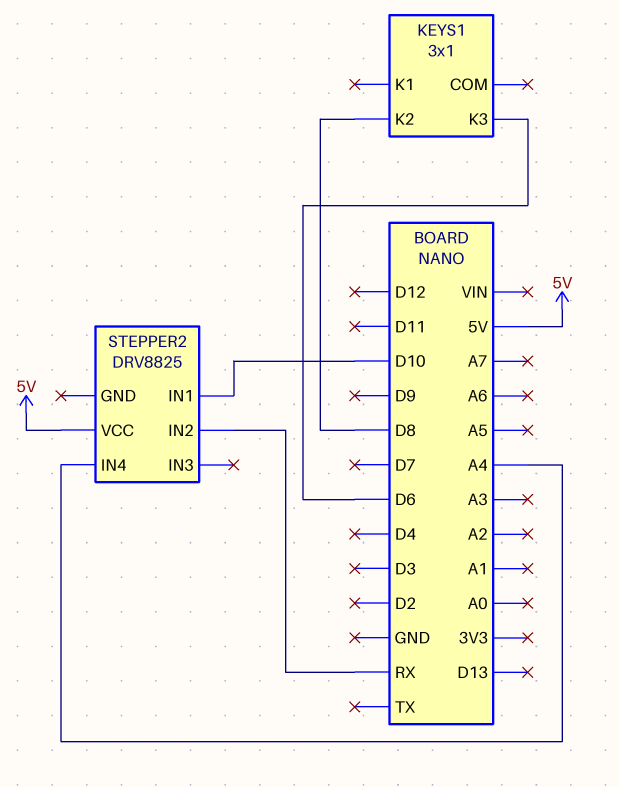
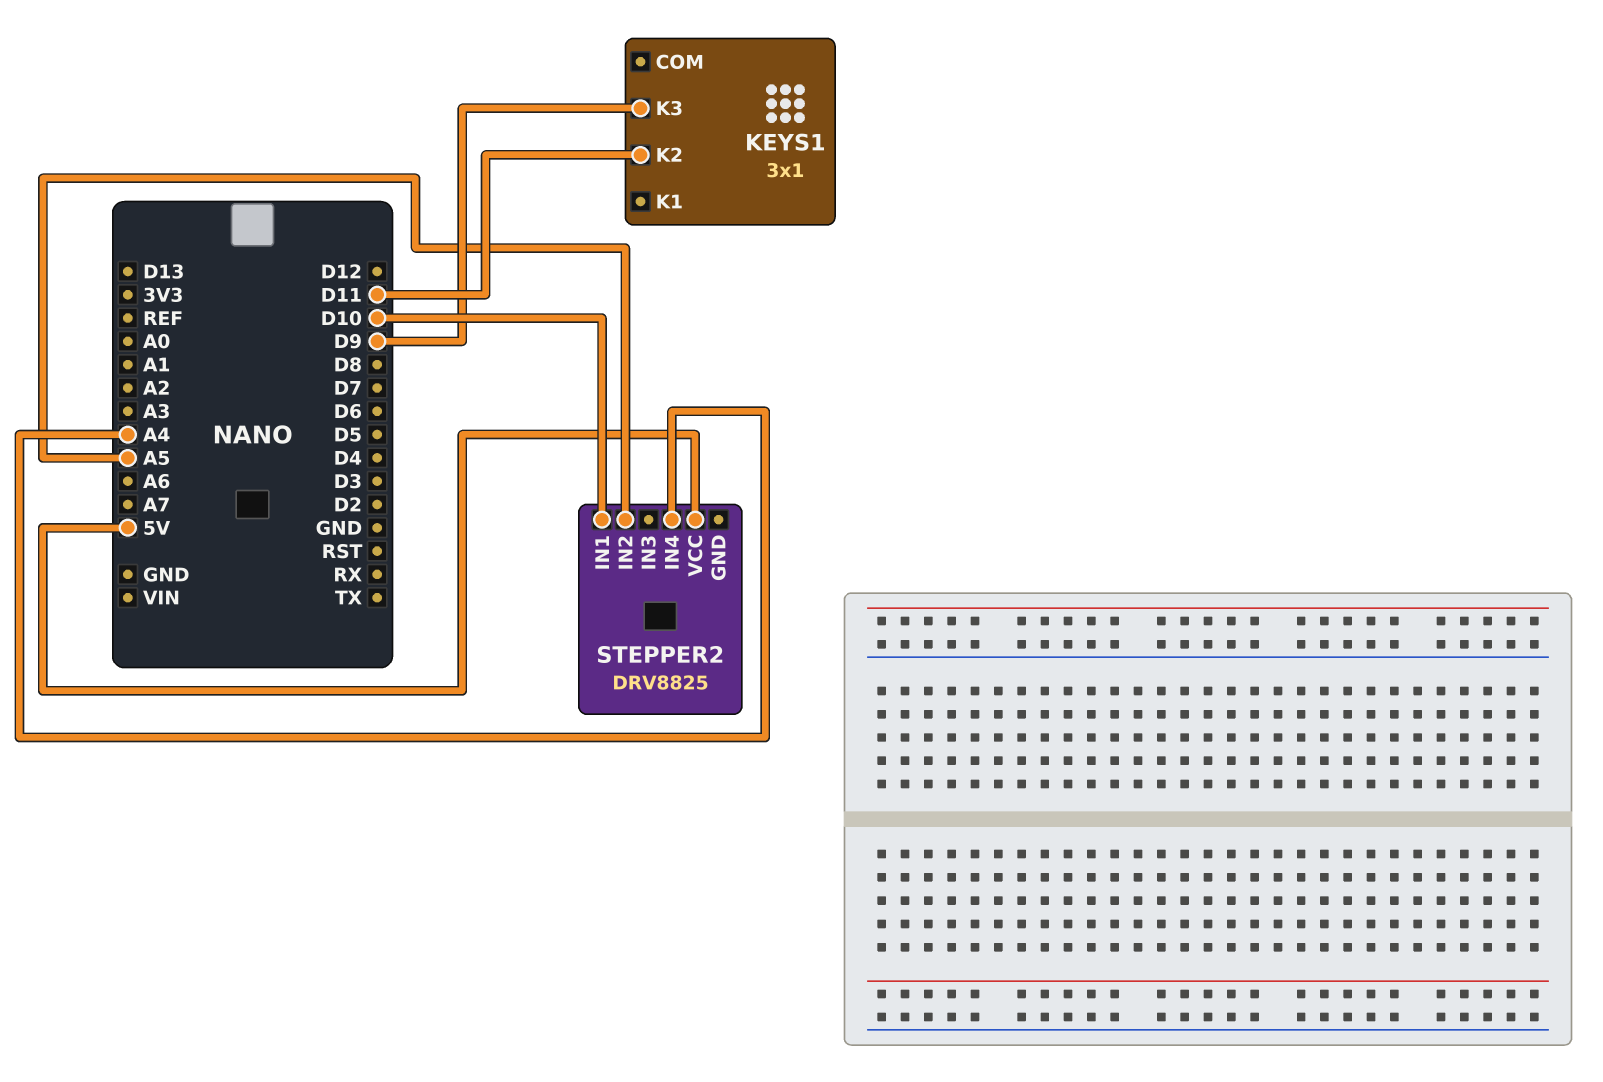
KEYS1 pin K2: D8 -> D11
KEYS1 pin K3: D6 -> D9
STEPPER2 pin IN2: RX -> A5

